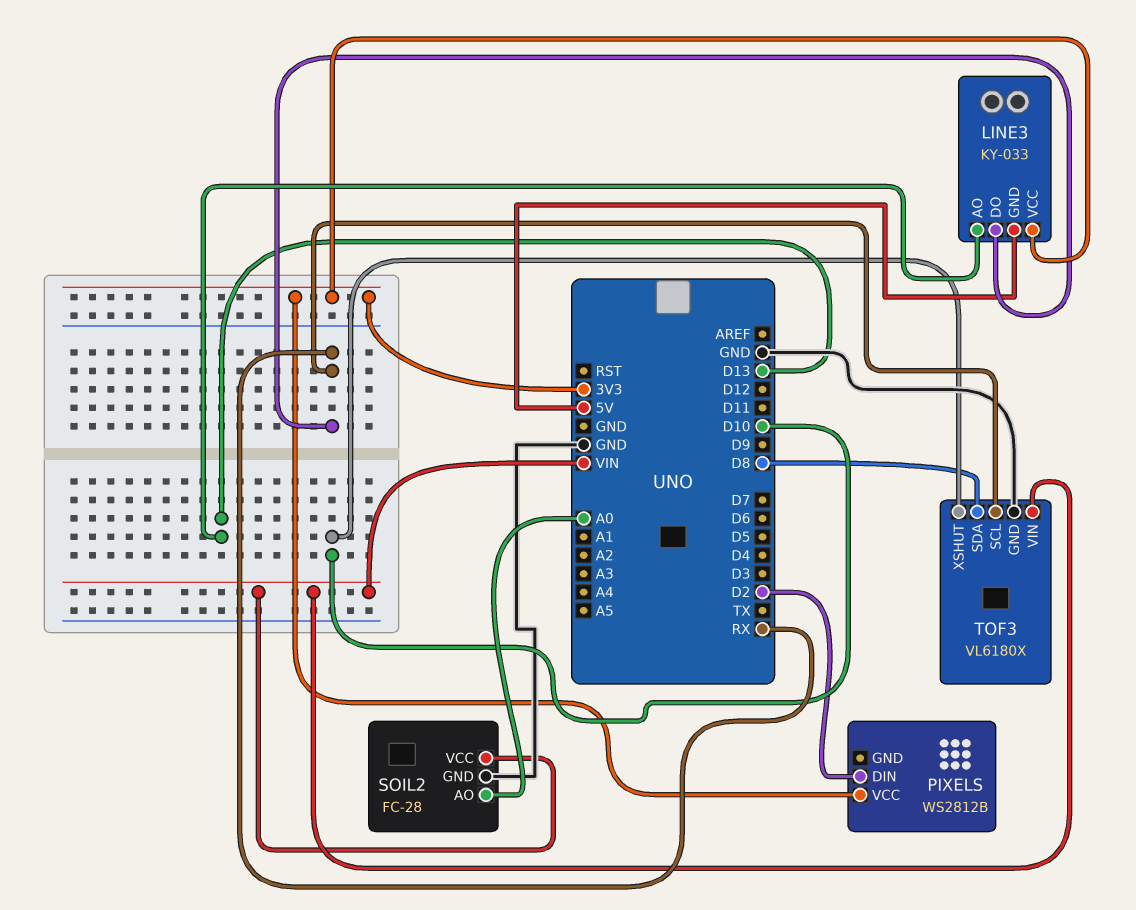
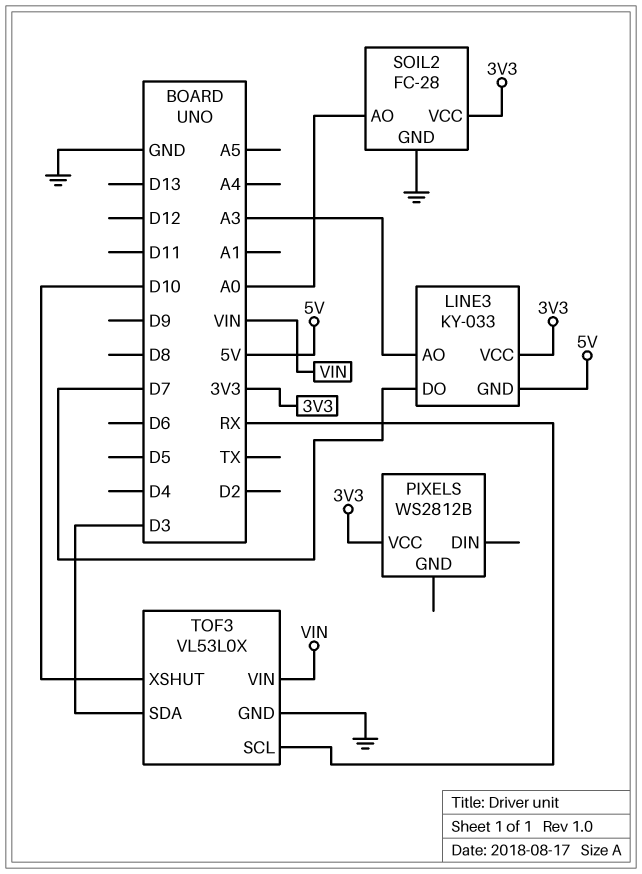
LINE3 pin AO: D13 -> A3
LINE3 pin DO: RX -> D7
PIXELS pin DIN: D2 -> none
SOIL2 pin VCC: VIN -> 3V3
TOF3: VL6180X -> VL53L0X
TOF3 pin SDA: D8 -> D3

